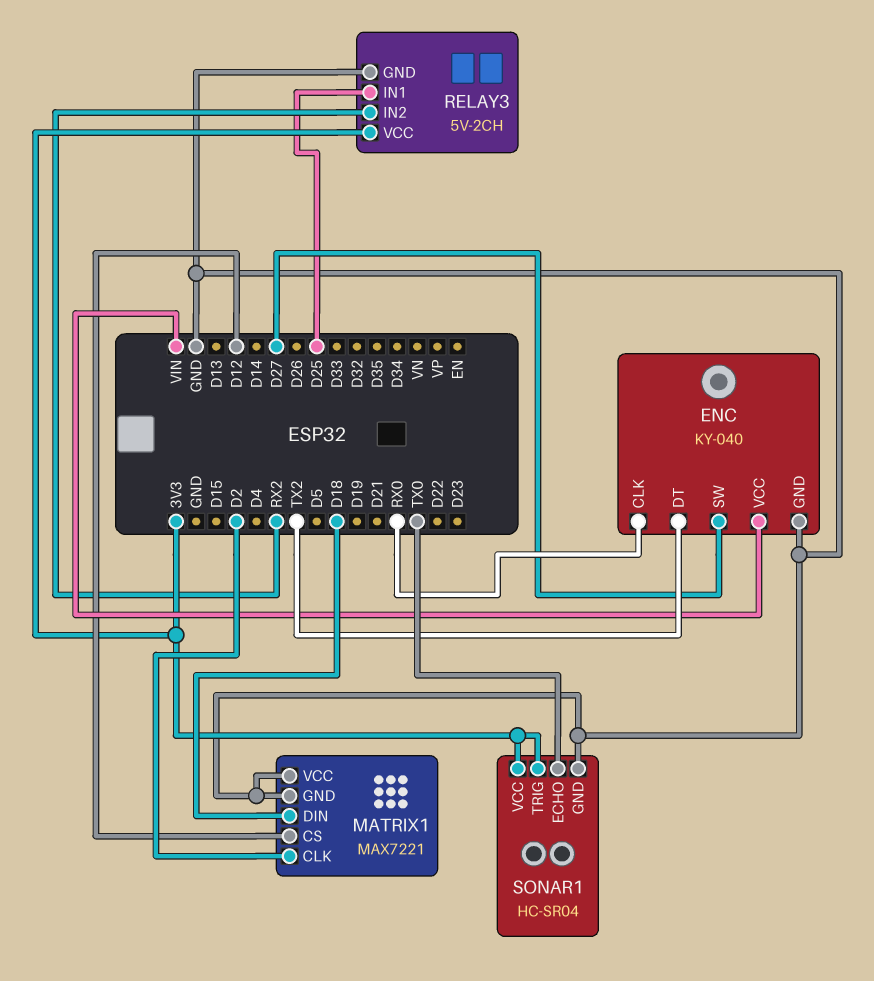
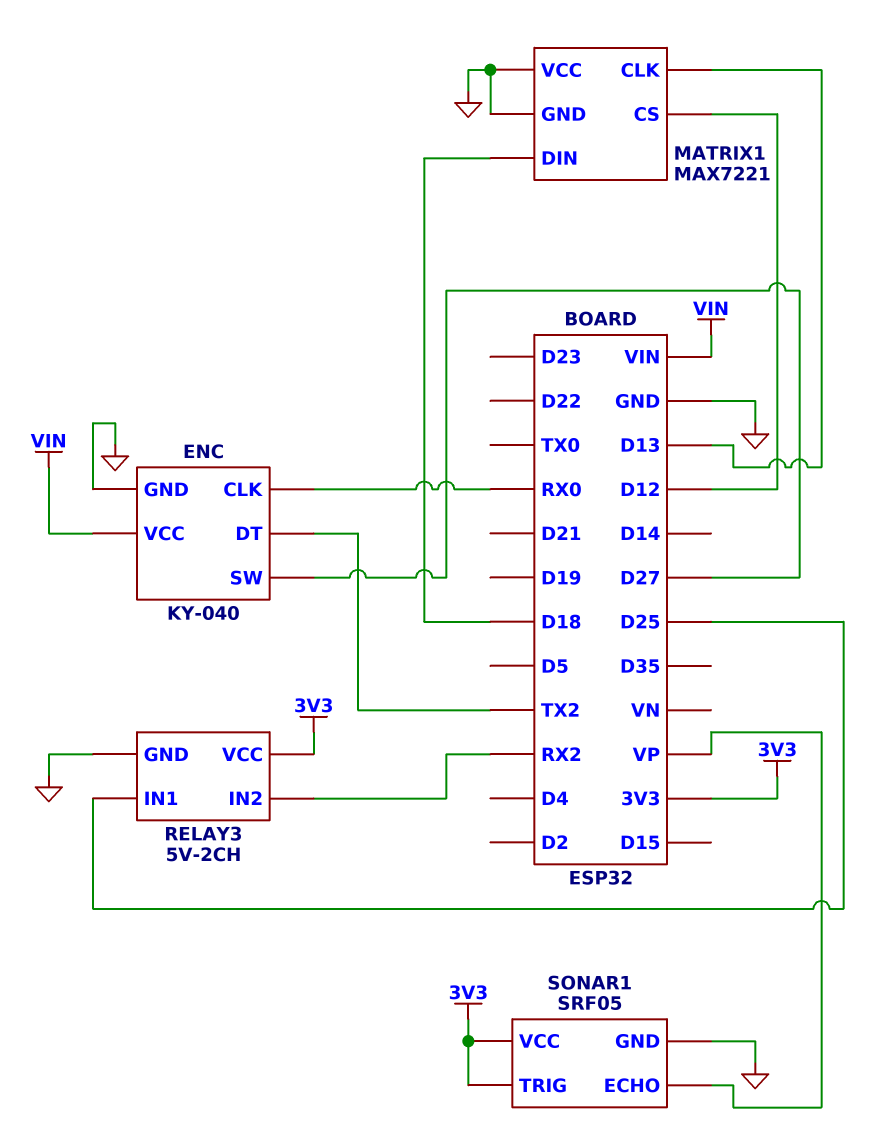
MATRIX1 pin CLK: D2 -> D13
SONAR1: HC-SR04 -> SRF05
SONAR1 pin ECHO: TX0 -> VP

